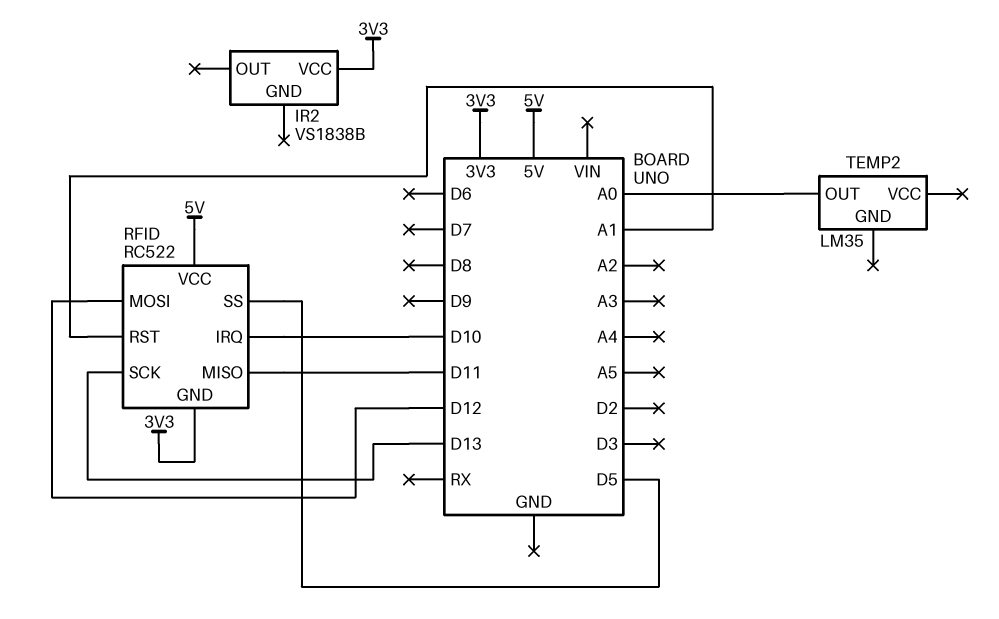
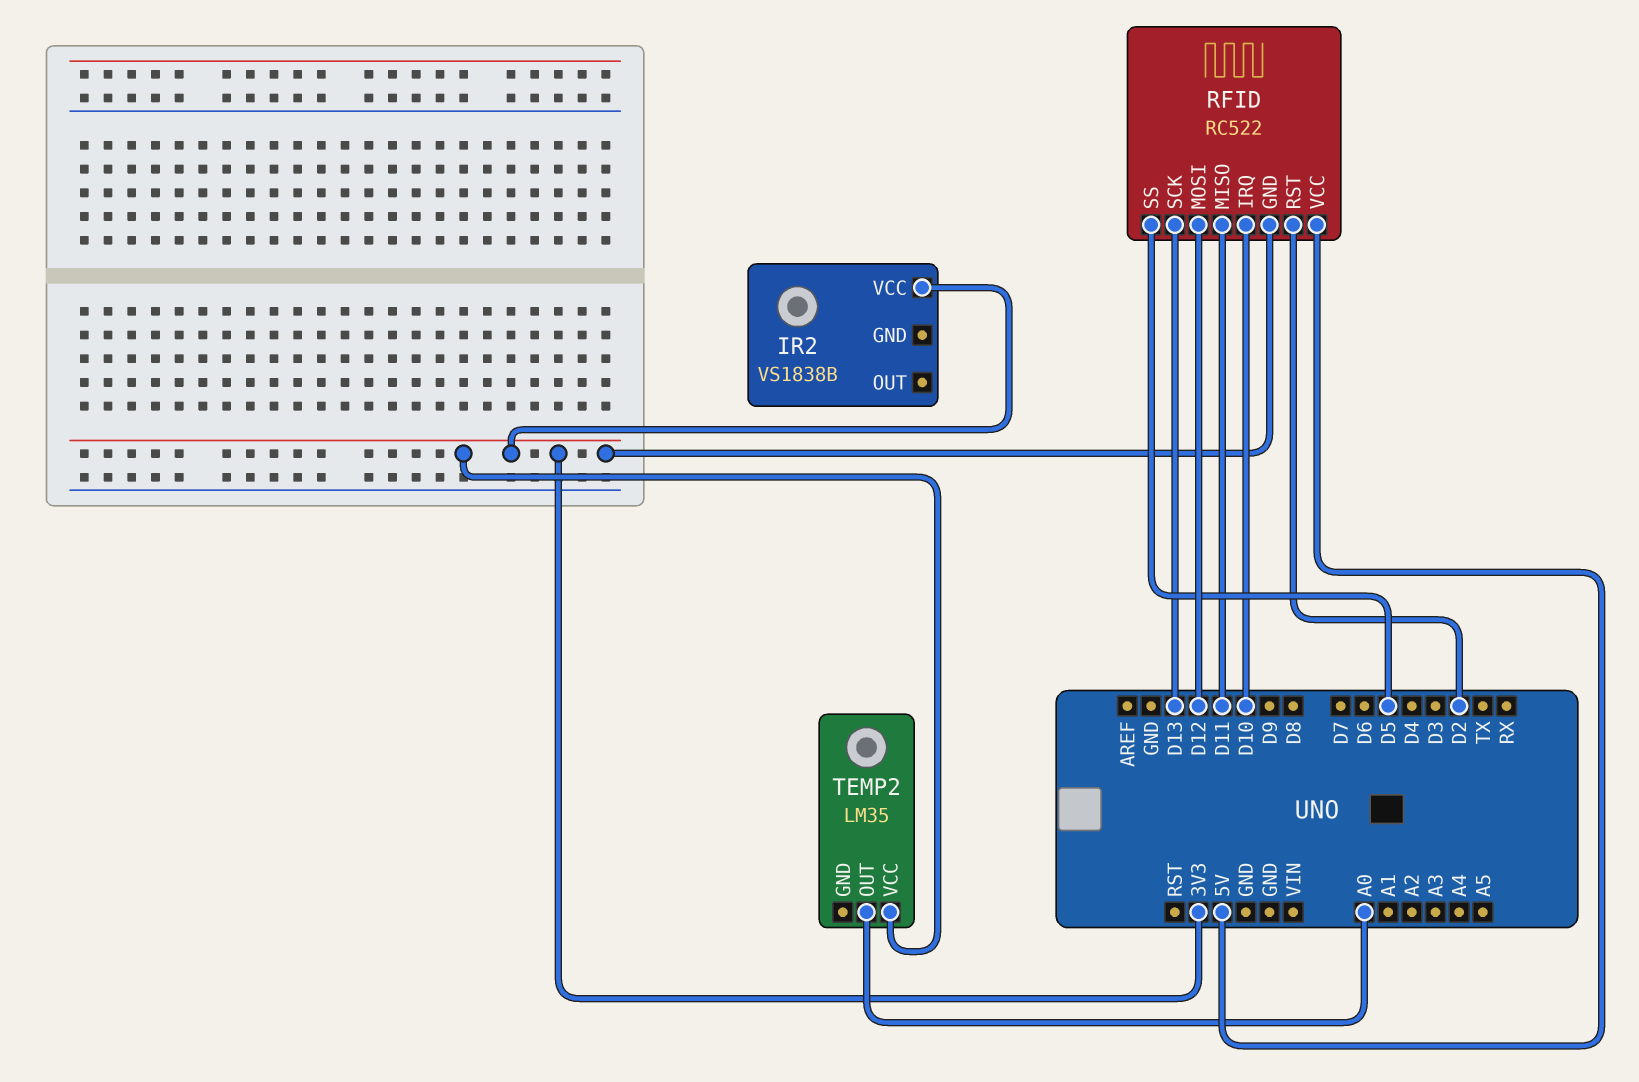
RFID pin RST: A1 -> D2
TEMP2 pin VCC: none -> 3V3

